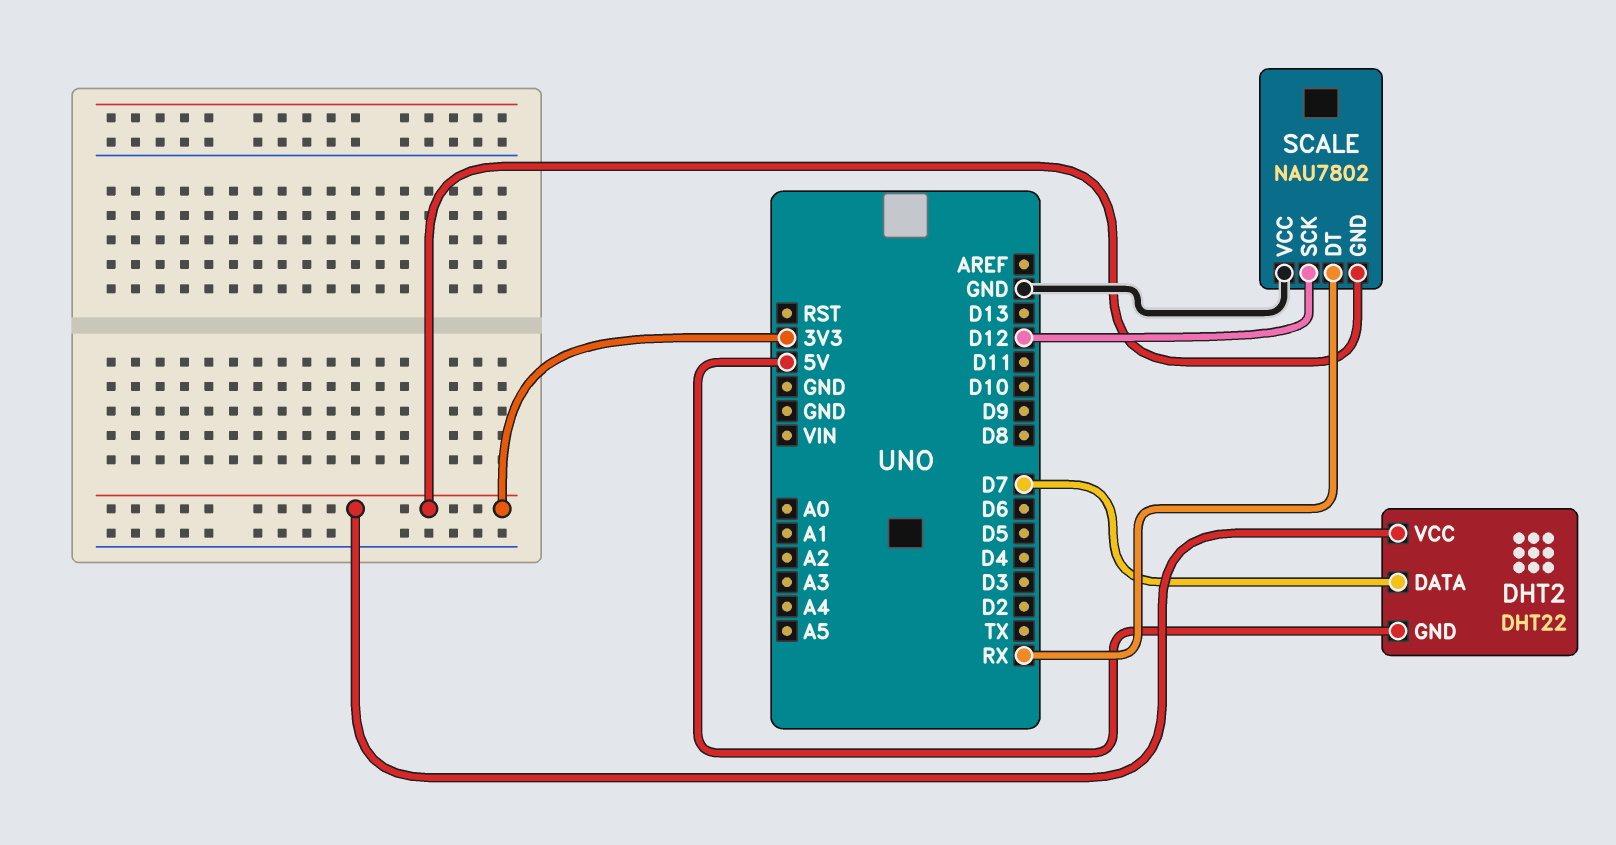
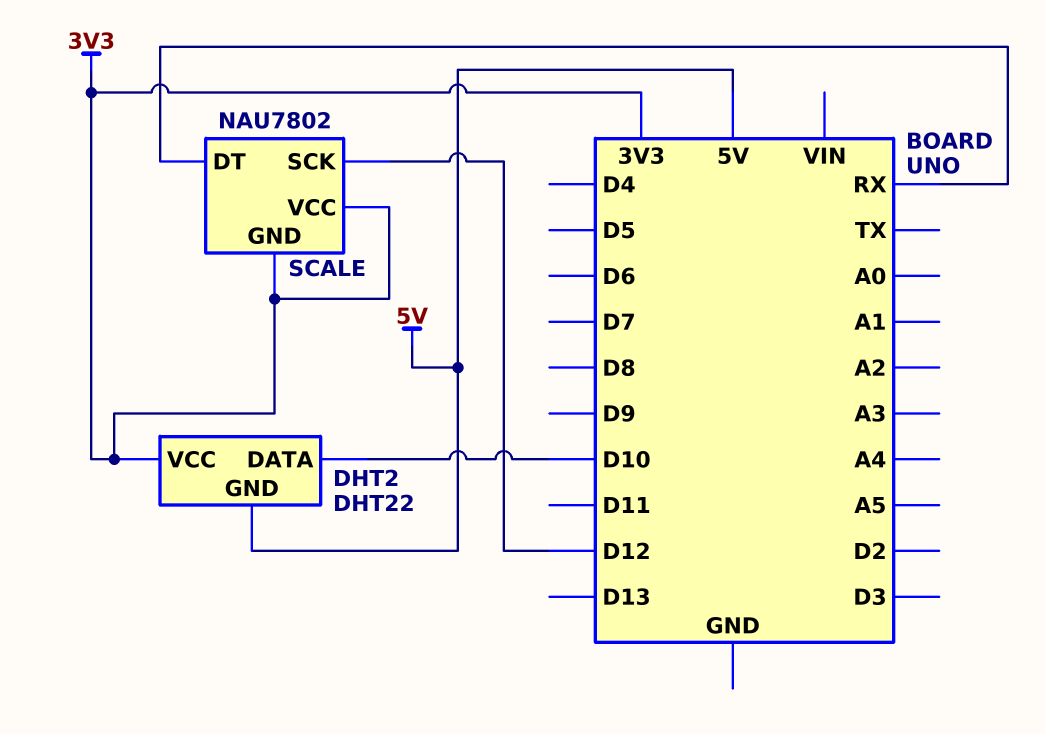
DHT2 pin DATA: D7 -> D10
SCALE pin VCC: GND -> 3V3

